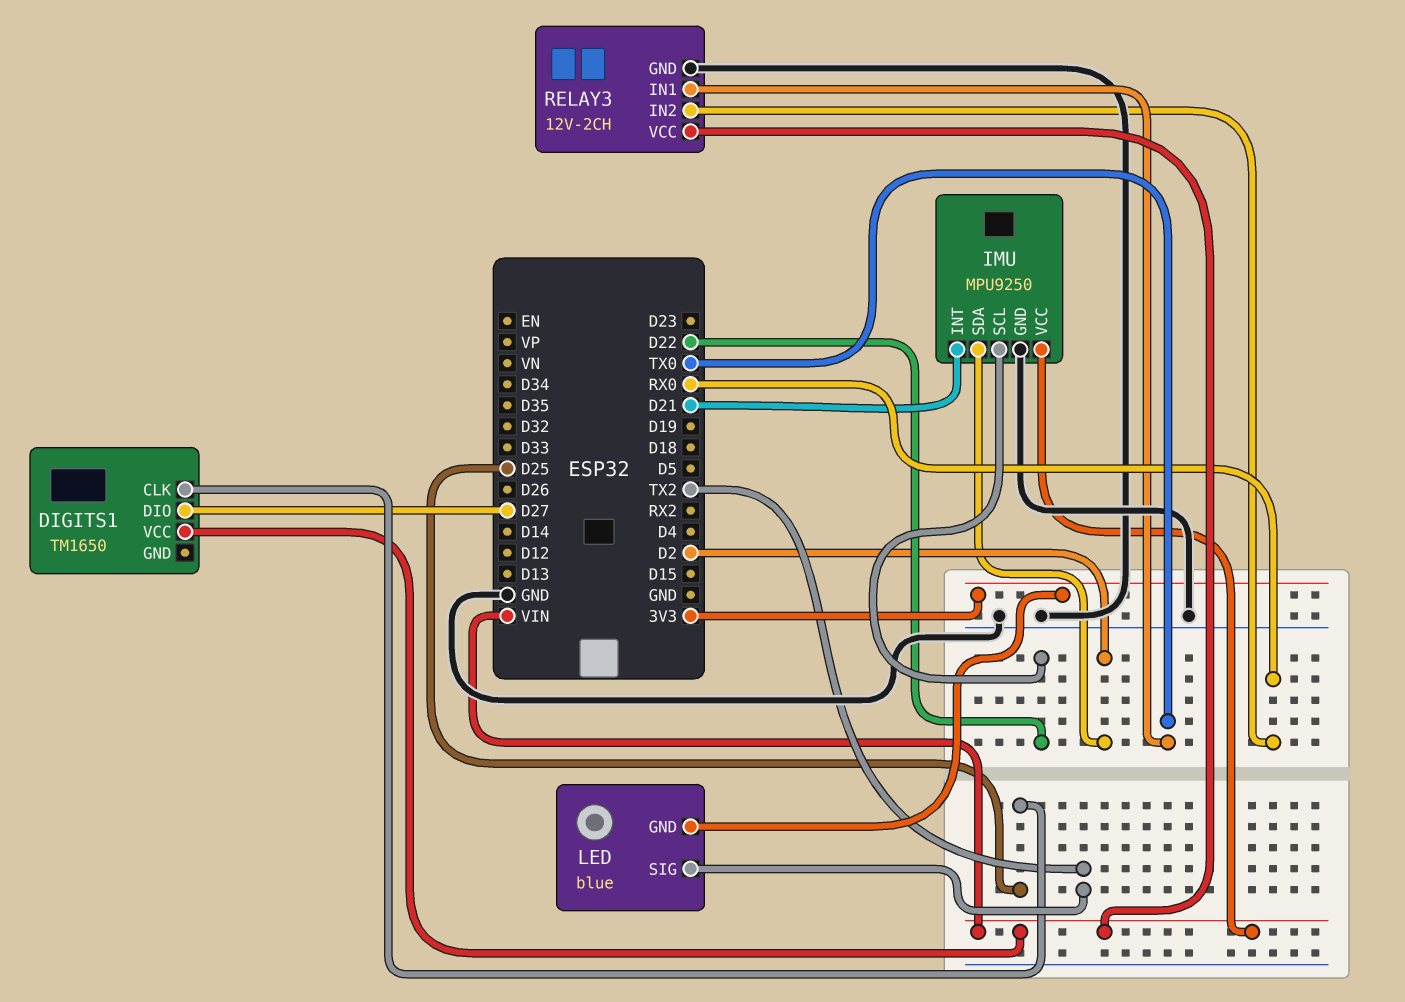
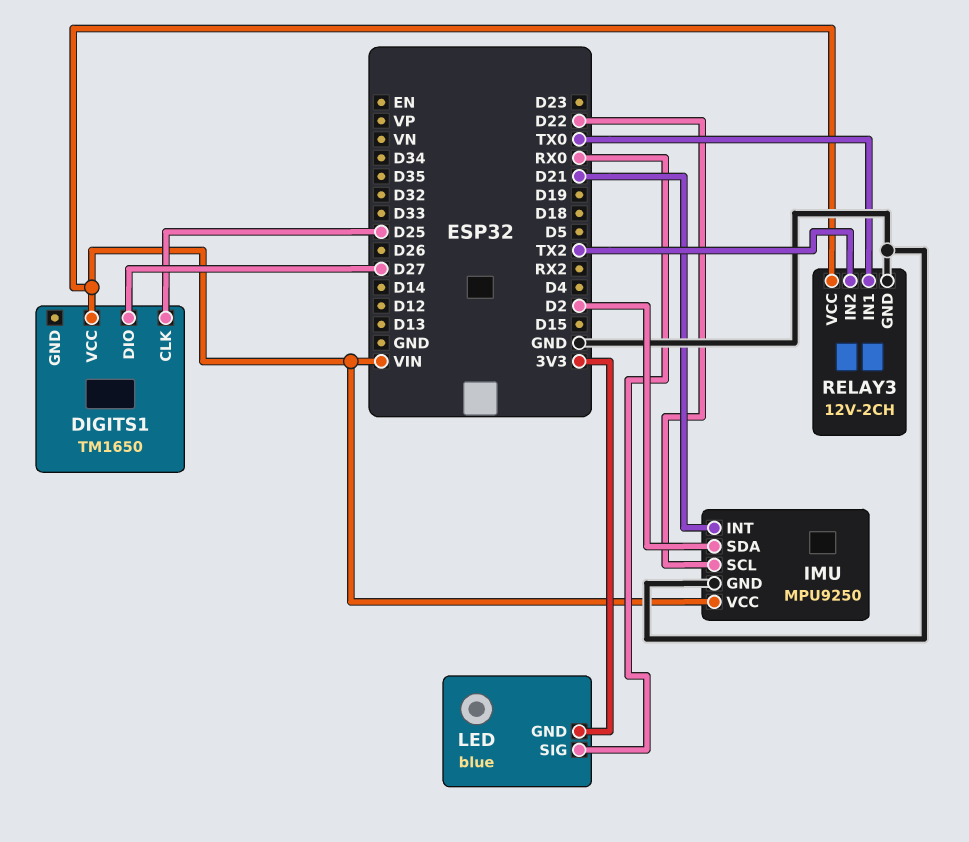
LED pin SIG: TX2 -> RX0
RELAY3 pin IN2: RX0 -> TX2

